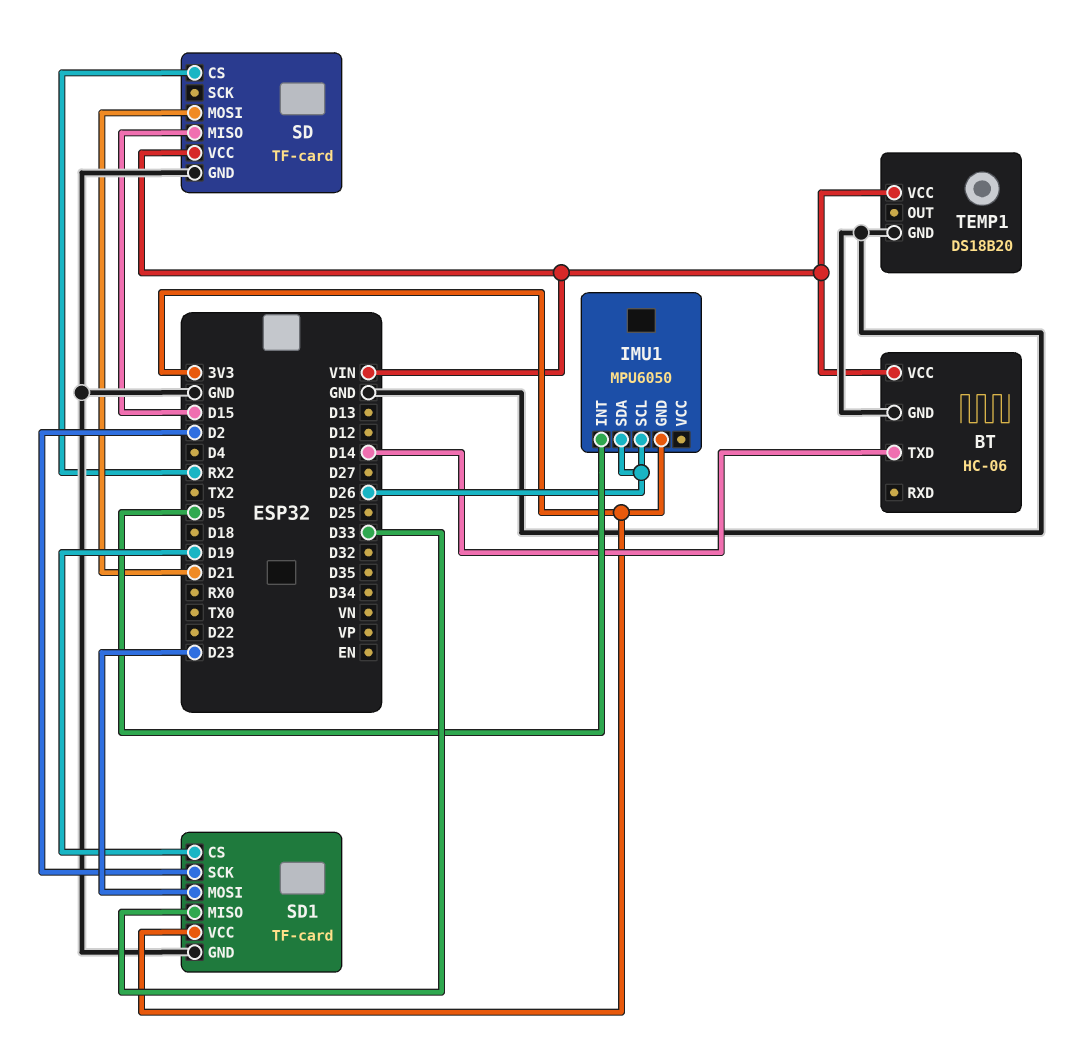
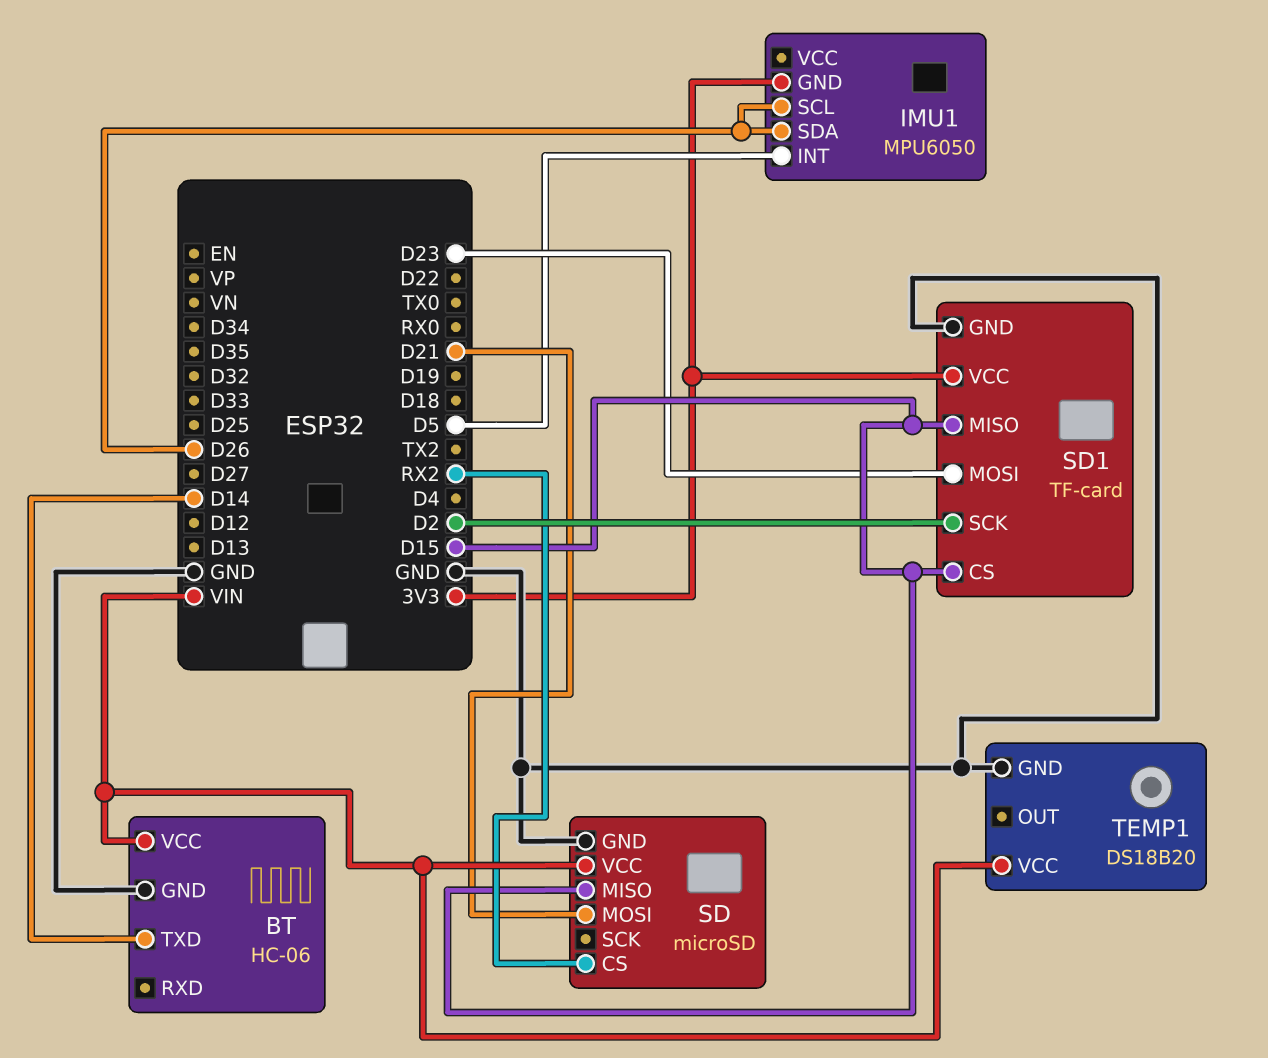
SD: TF-card -> microSD
SD1 pin CS: D19 -> D15
SD1 pin MISO: D33 -> D15

